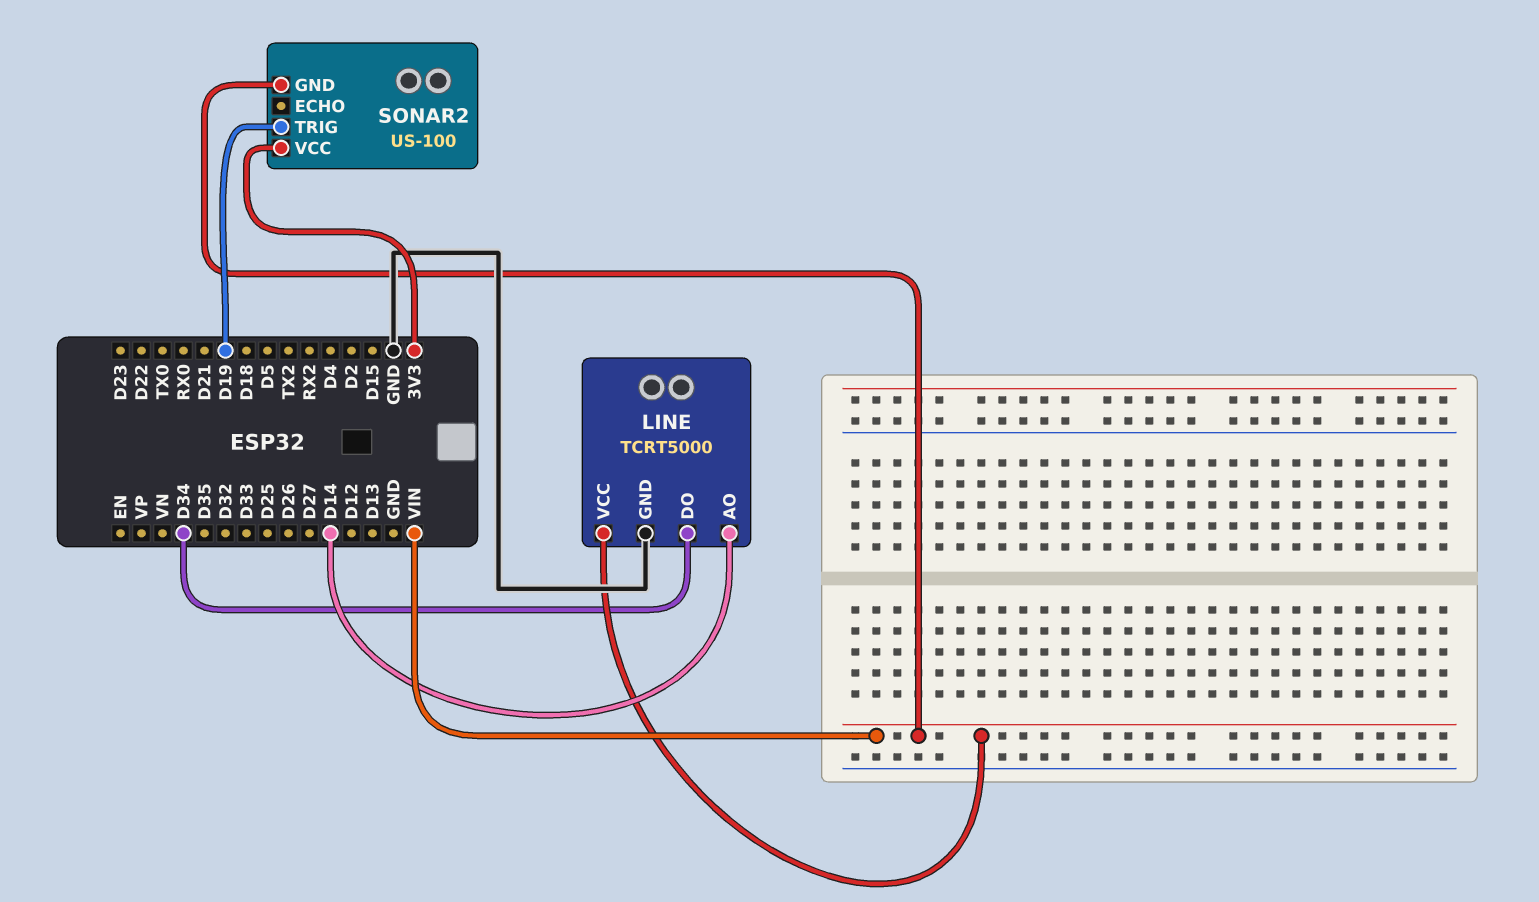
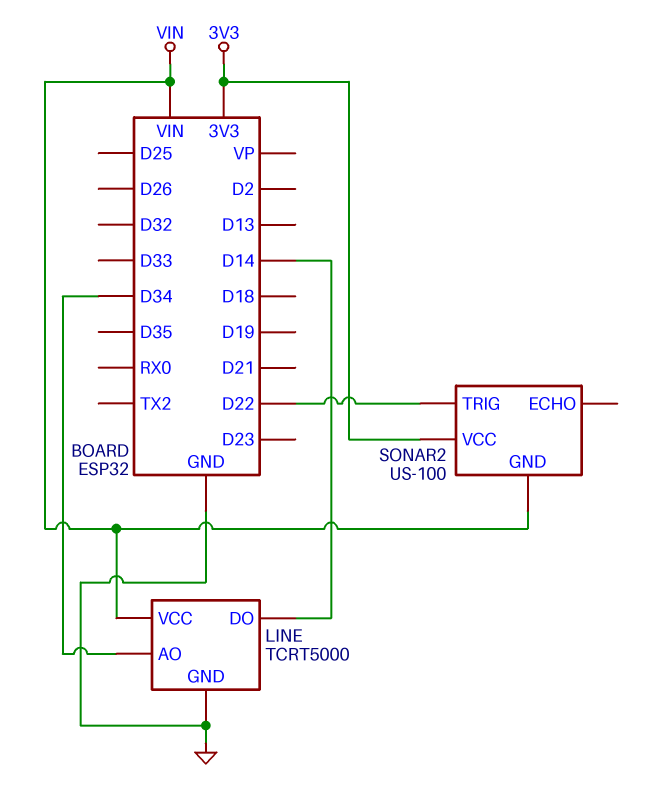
LINE pin AO: D14 -> D34
LINE pin DO: D34 -> D14
SONAR2 pin TRIG: D19 -> D22

